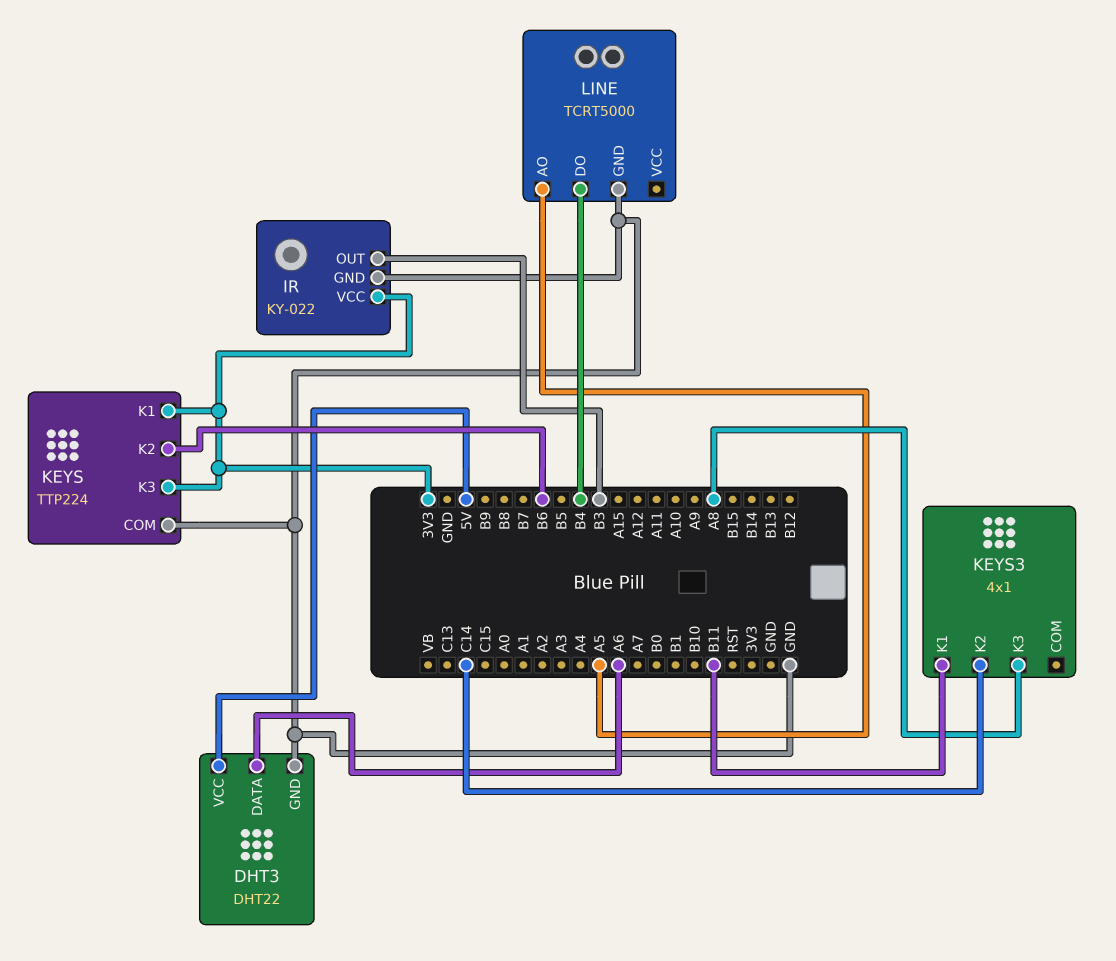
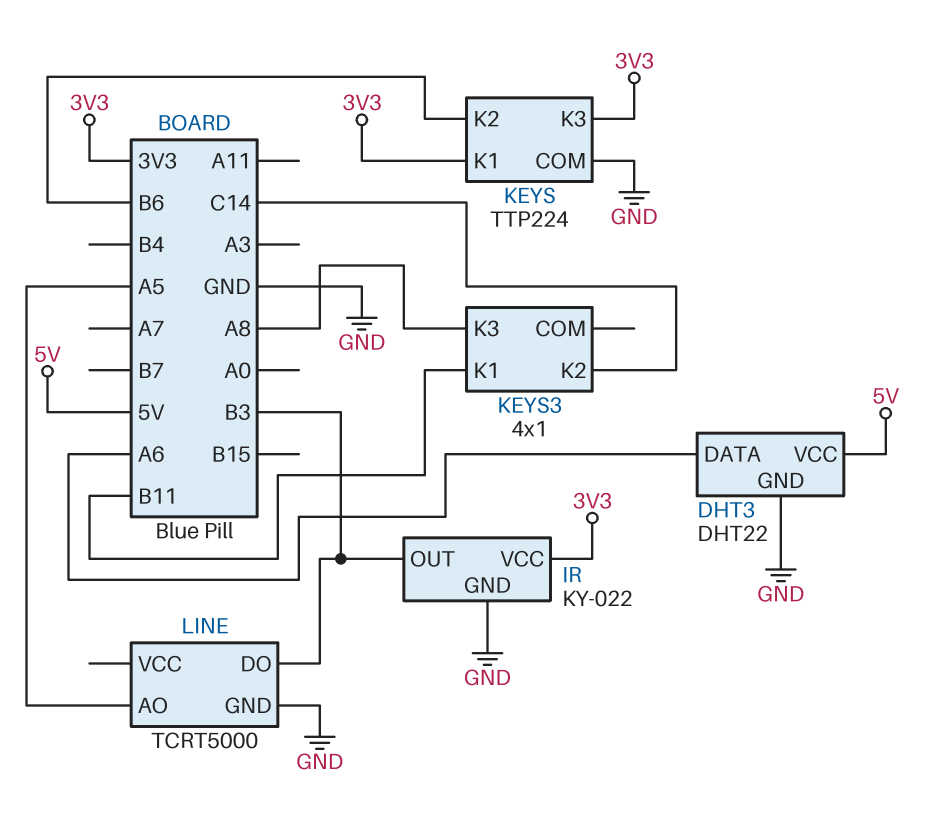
LINE pin DO: B4 -> B3

